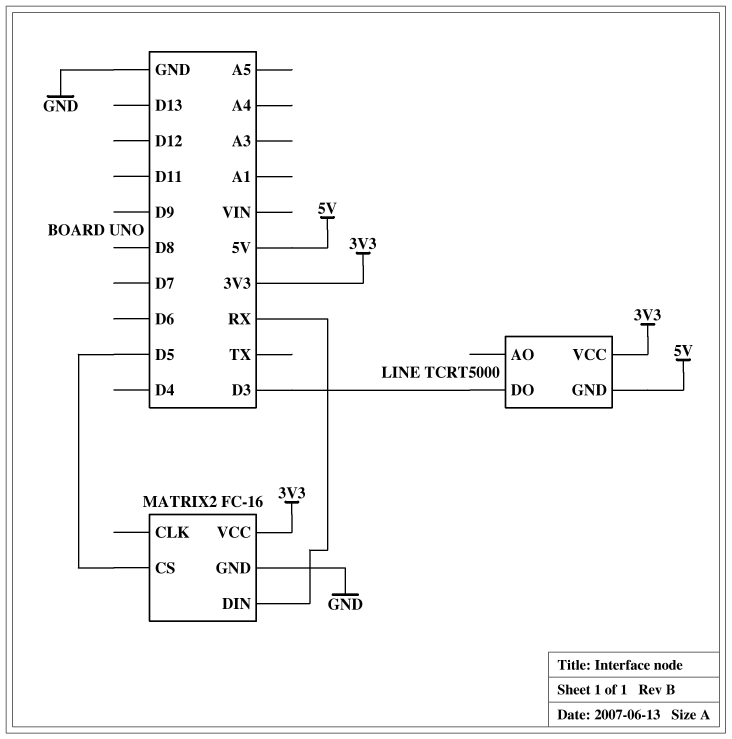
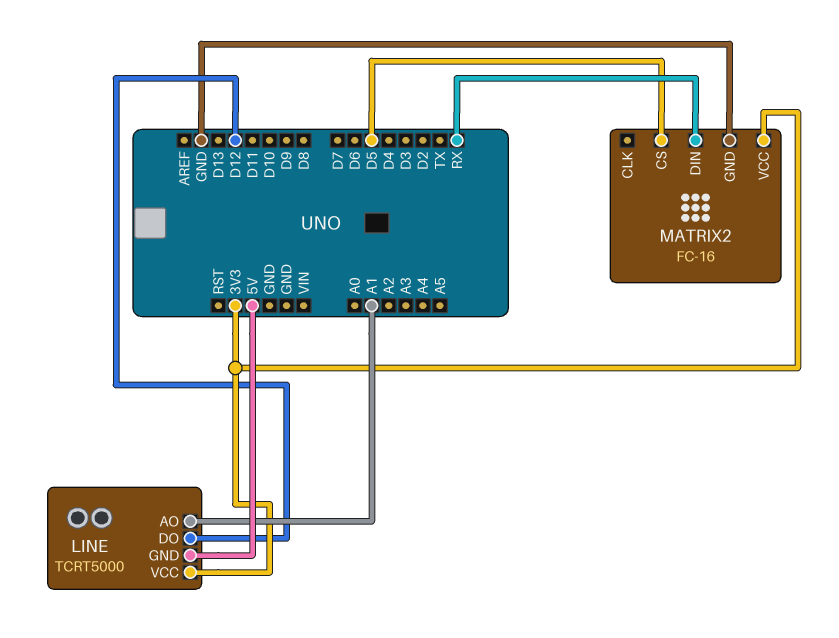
LINE pin AO: none -> A1
LINE pin DO: D3 -> D12

